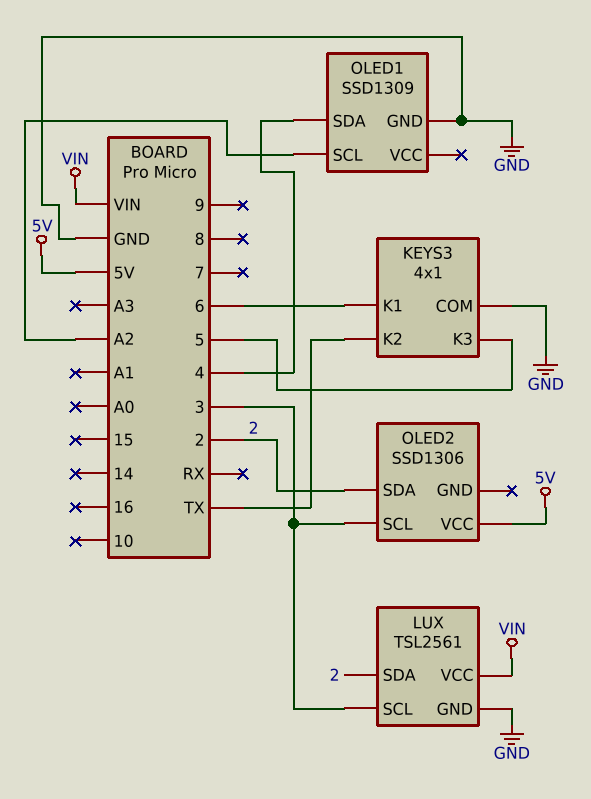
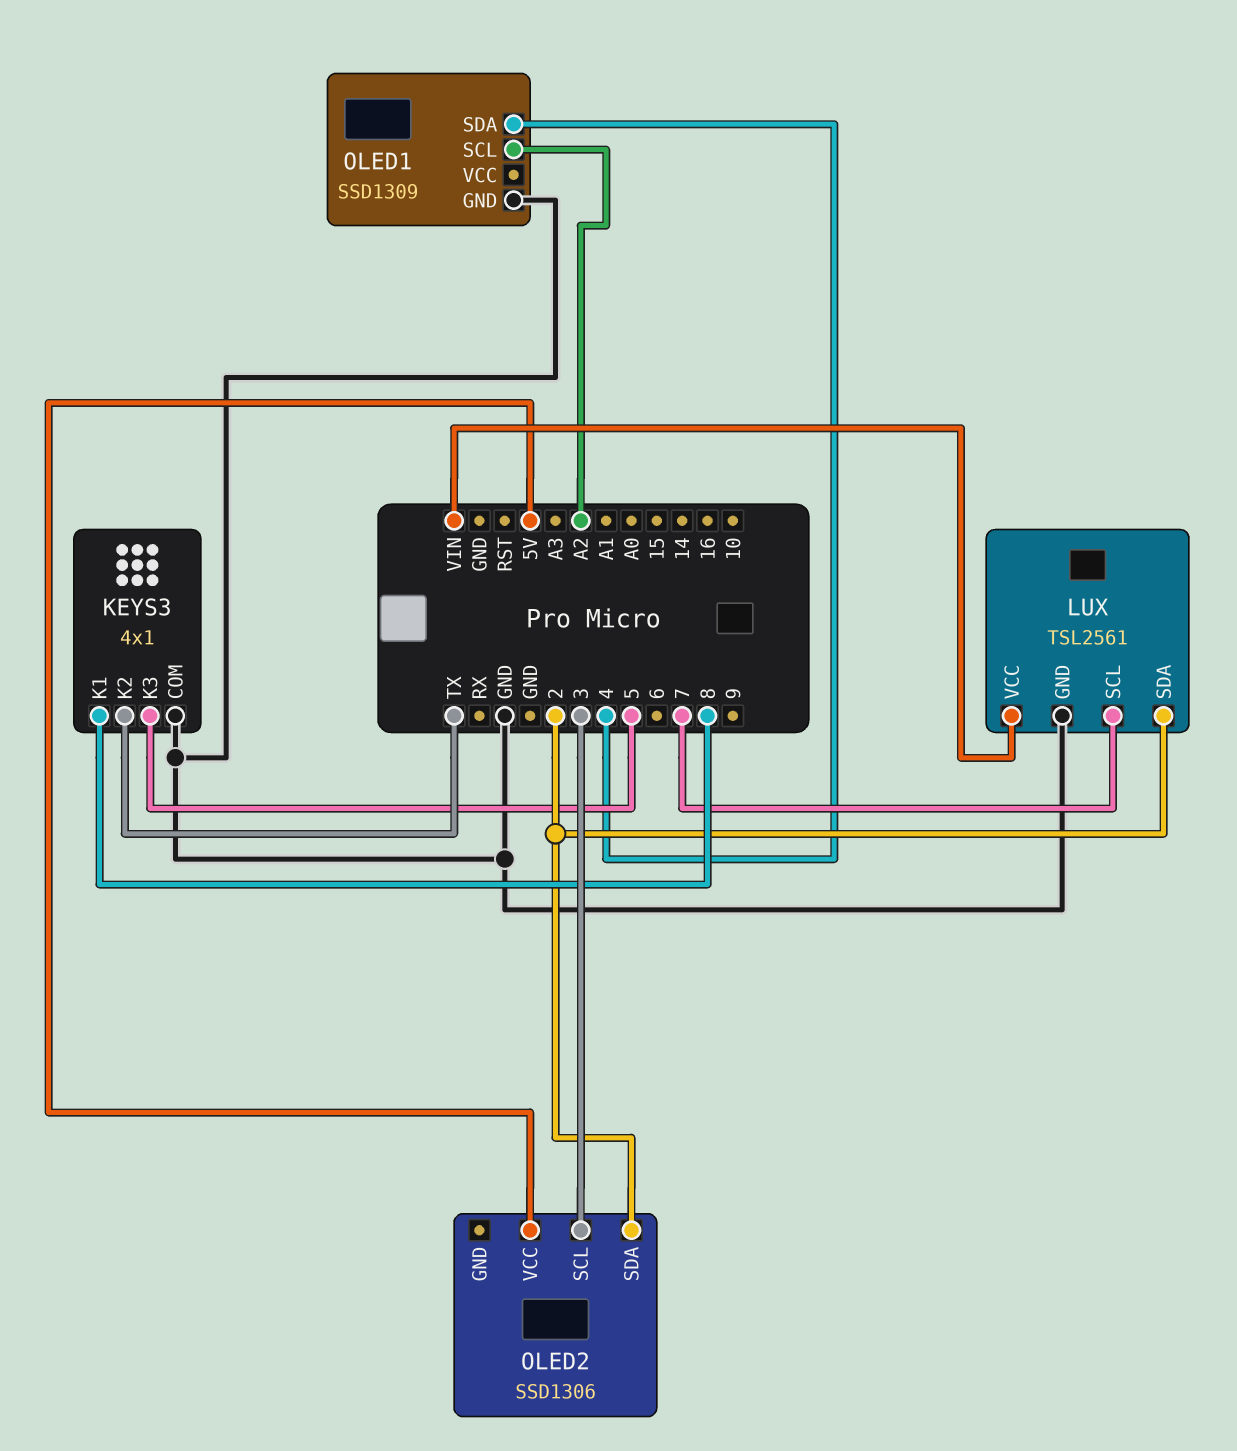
KEYS3 pin K1: 6 -> 8
LUX pin SCL: 3 -> 7

